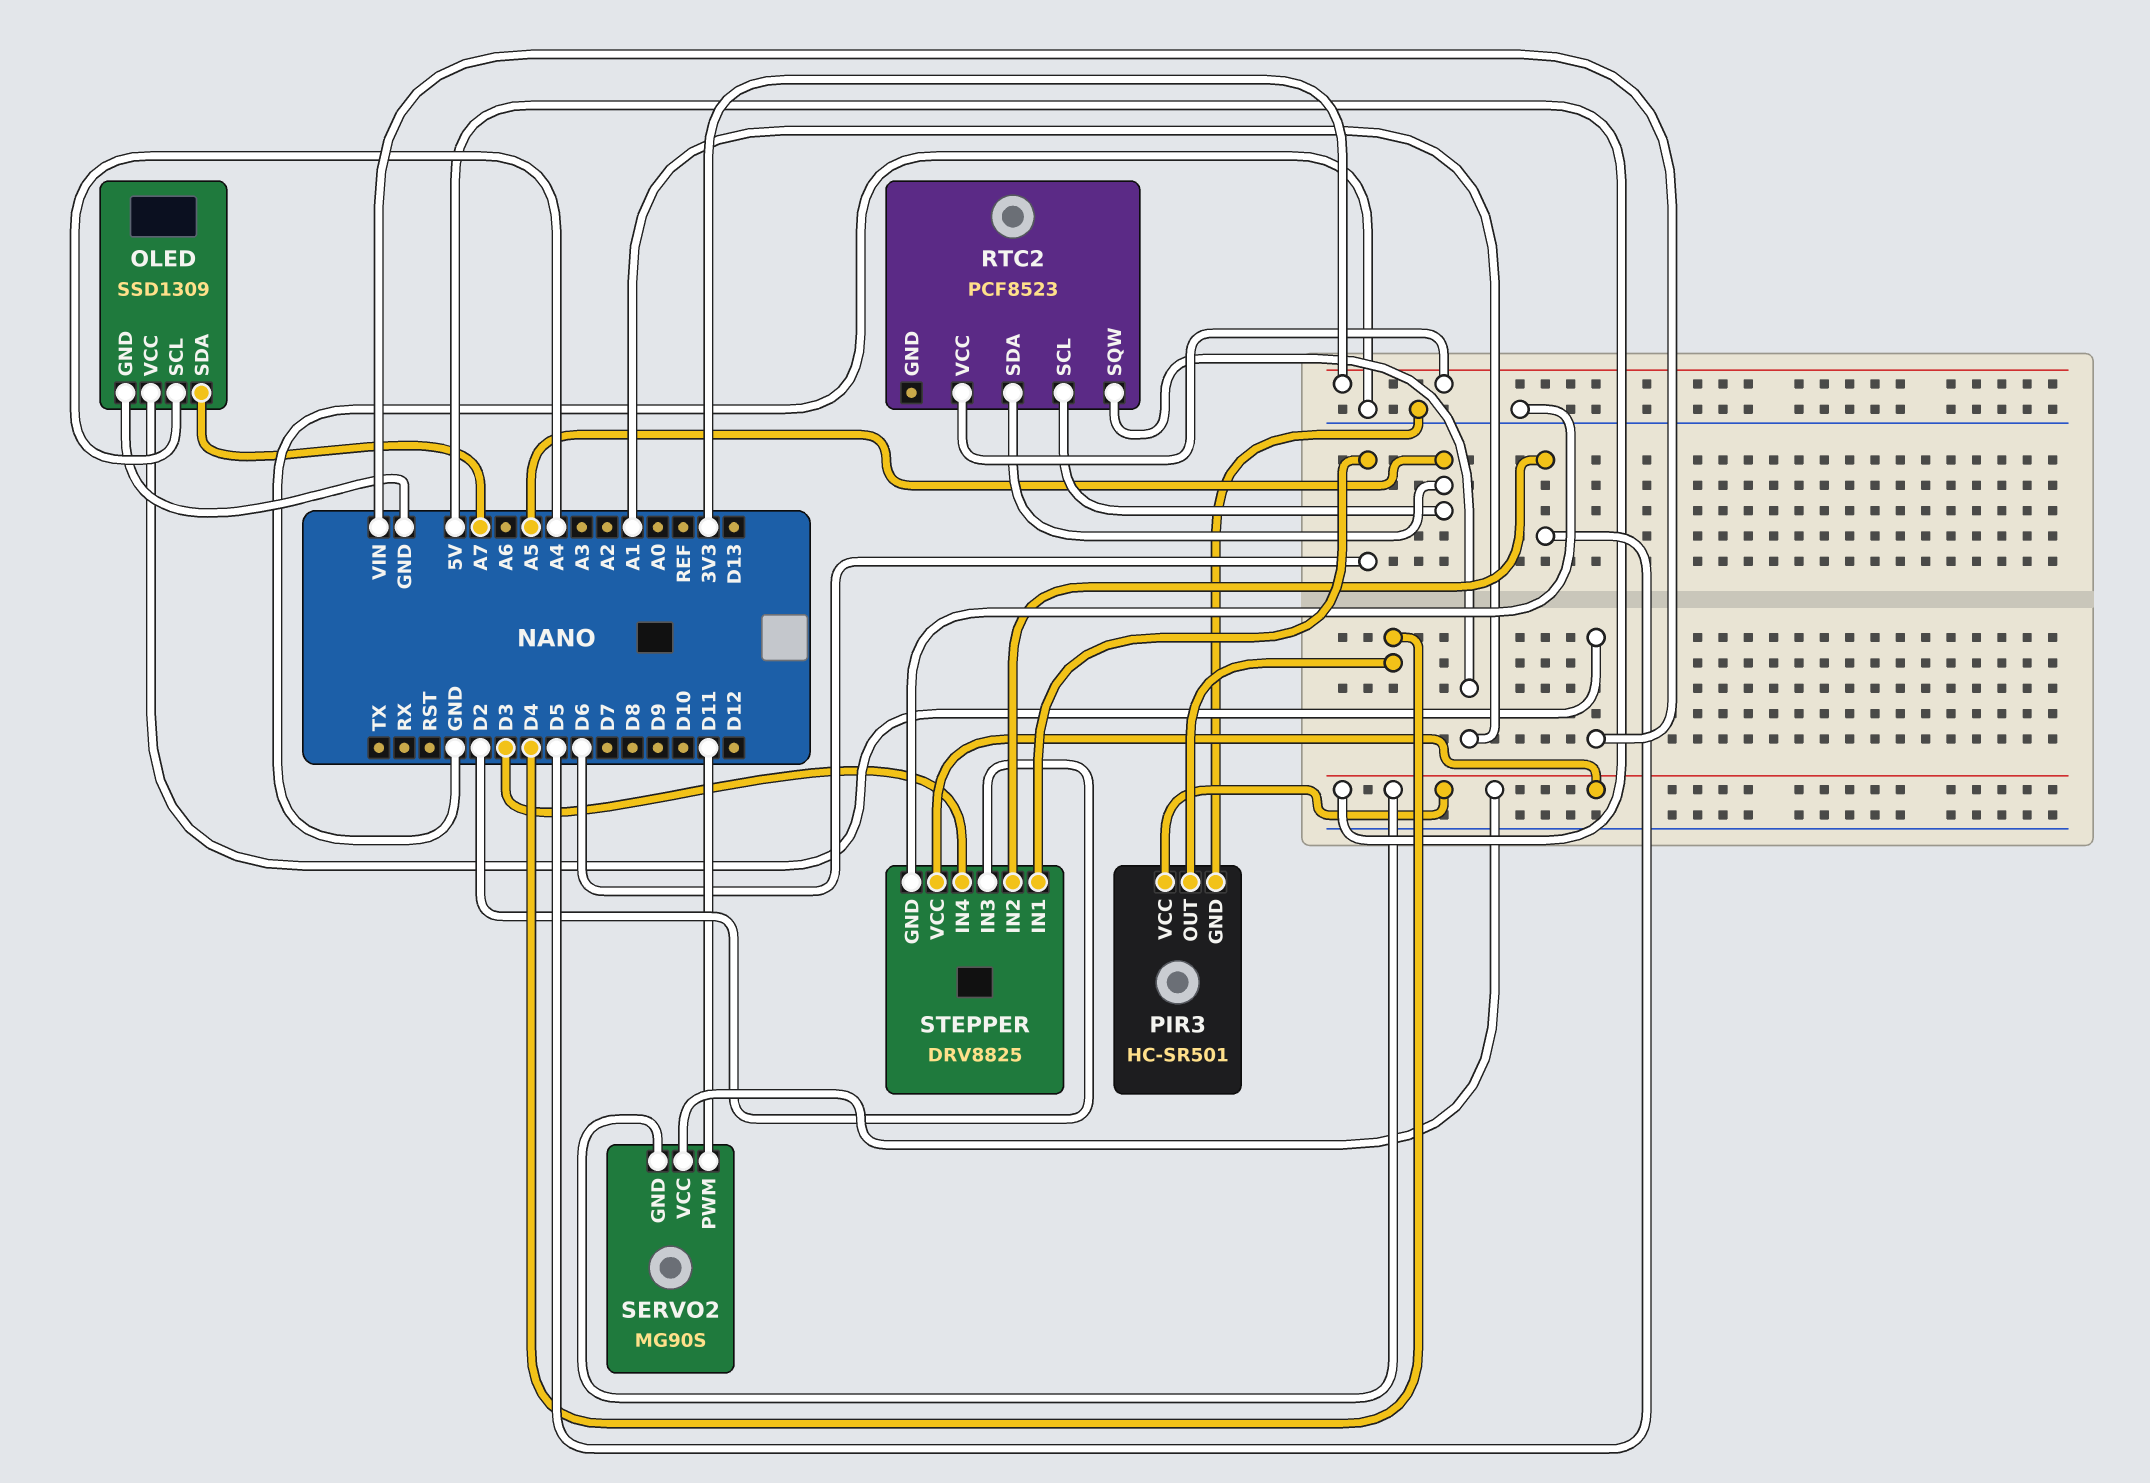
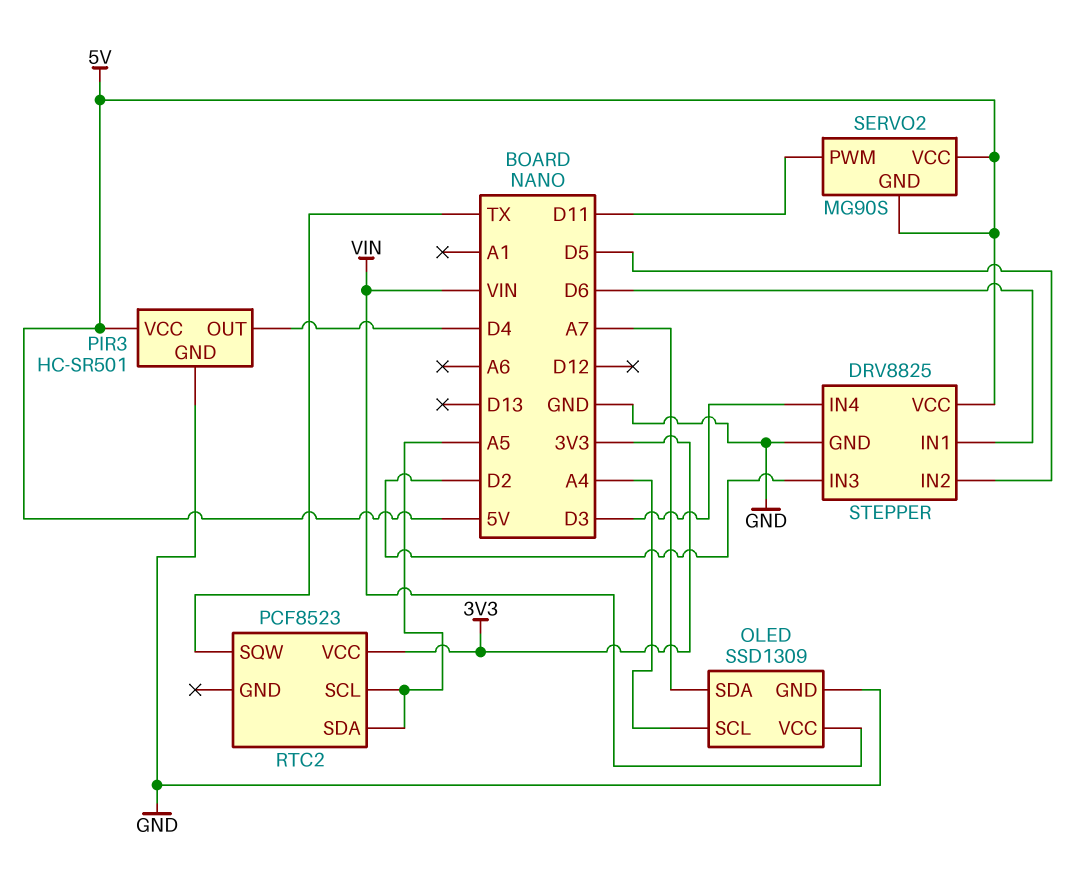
RTC2 pin SQW: A1 -> TX

